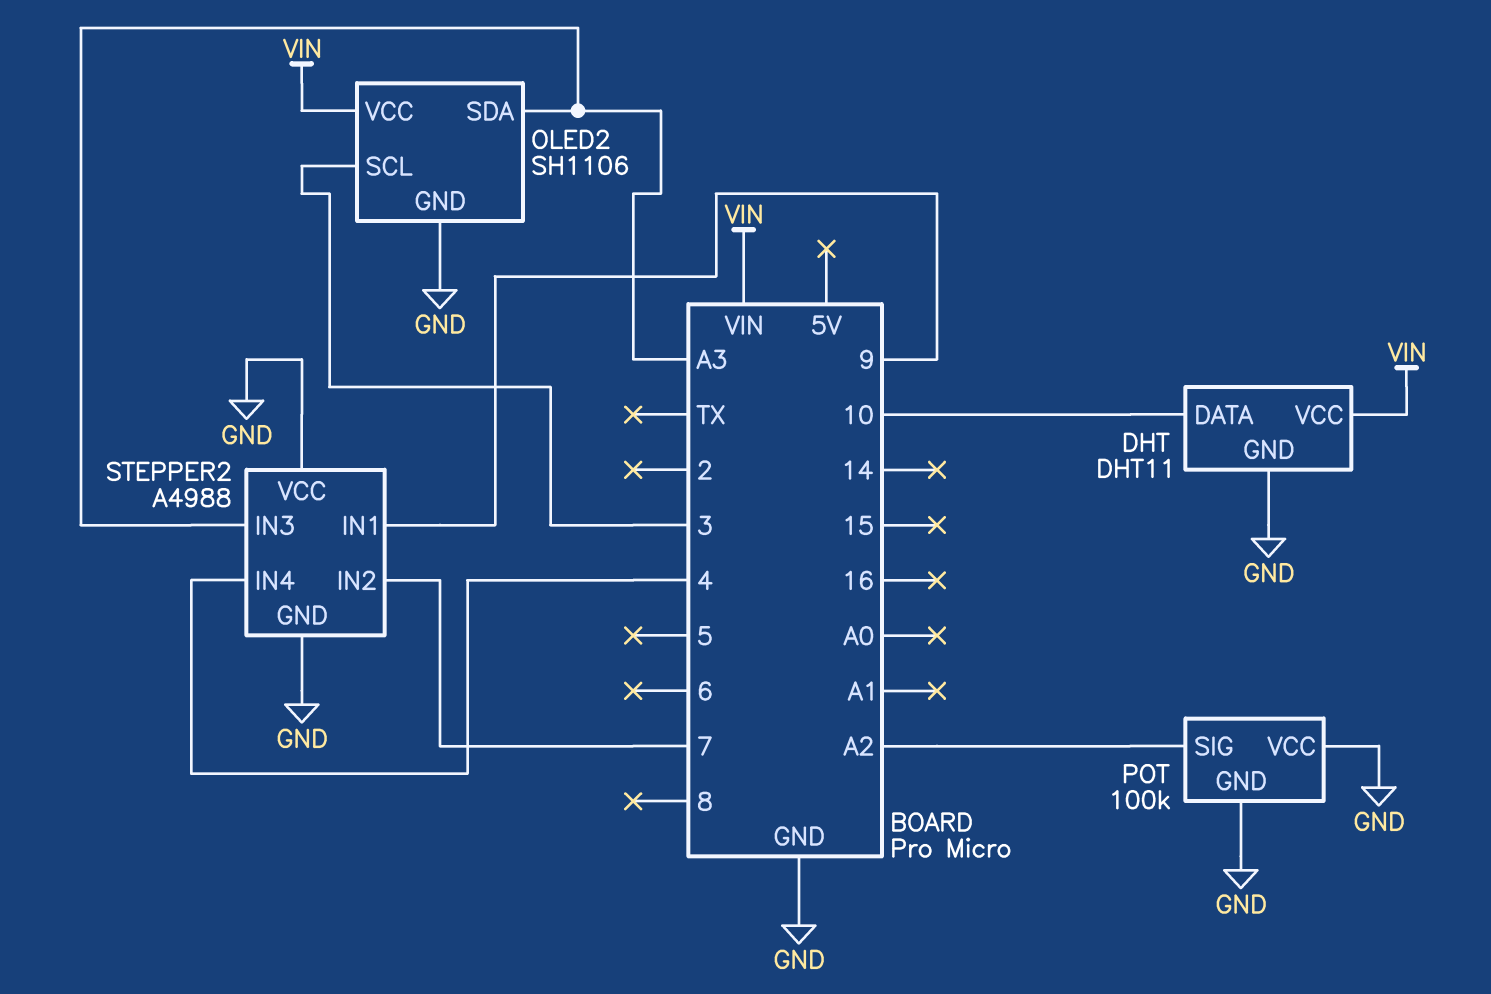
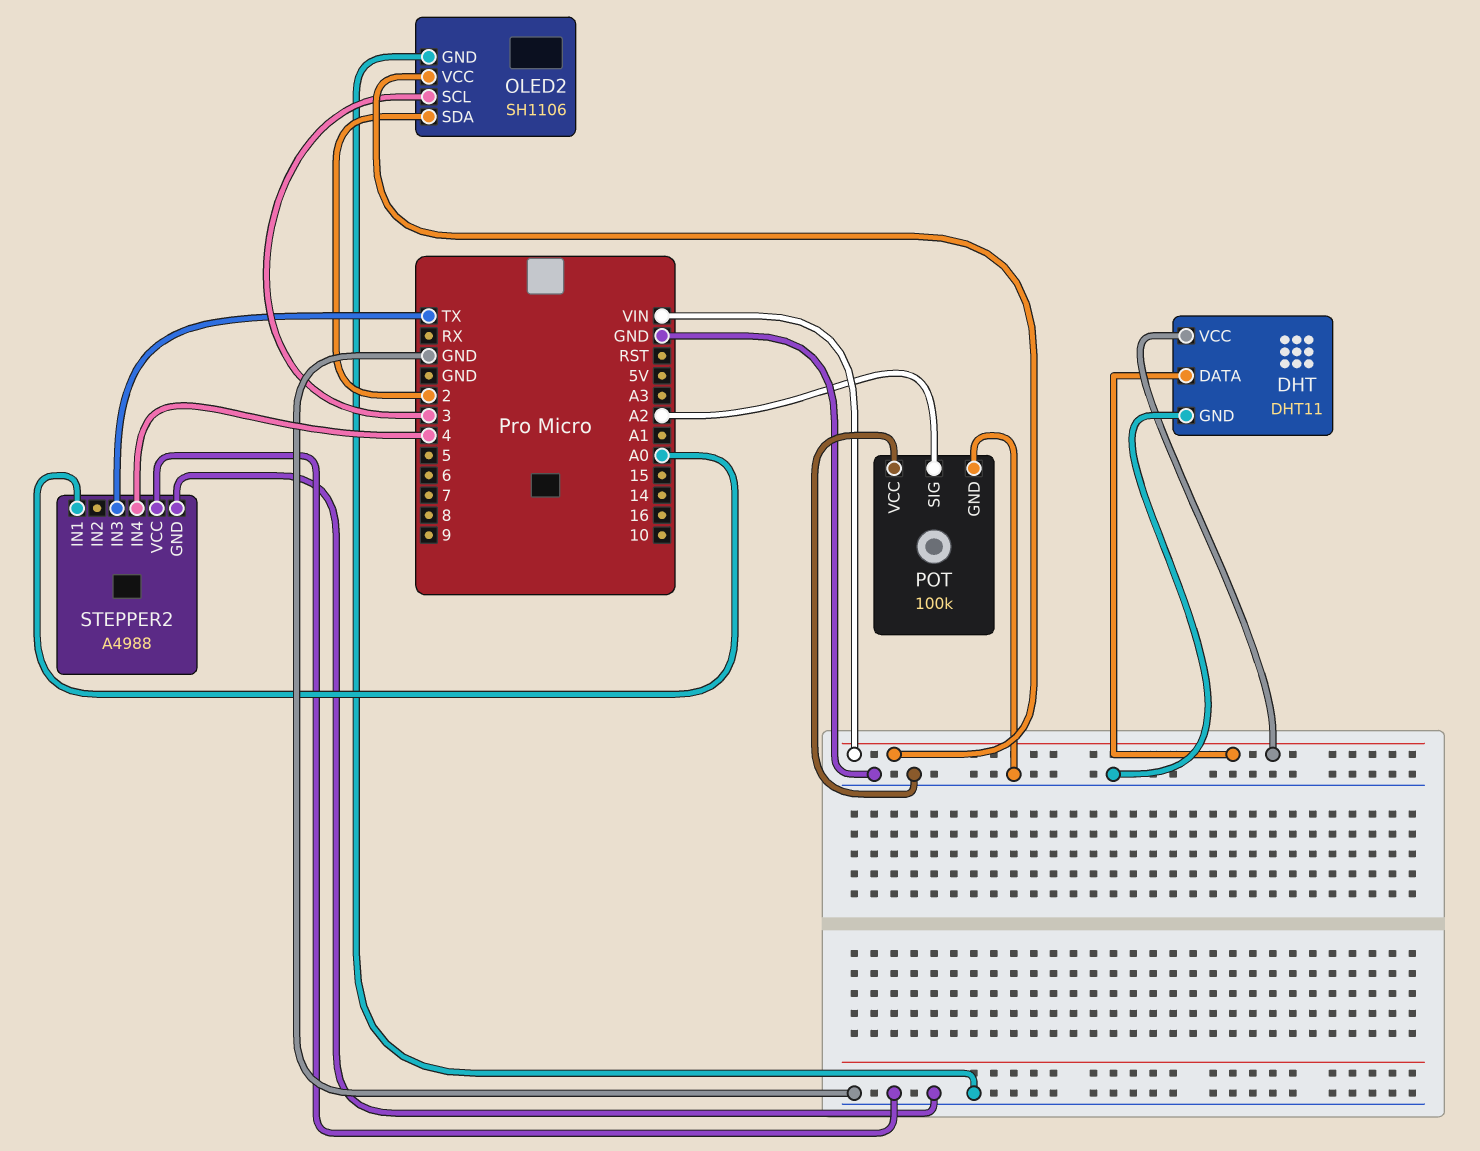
DHT pin DATA: 10 -> VIN
OLED2 pin SDA: A3 -> 2
STEPPER2 pin IN1: 9 -> A0
STEPPER2 pin IN2: 7 -> none
STEPPER2 pin IN3: A3 -> TX

